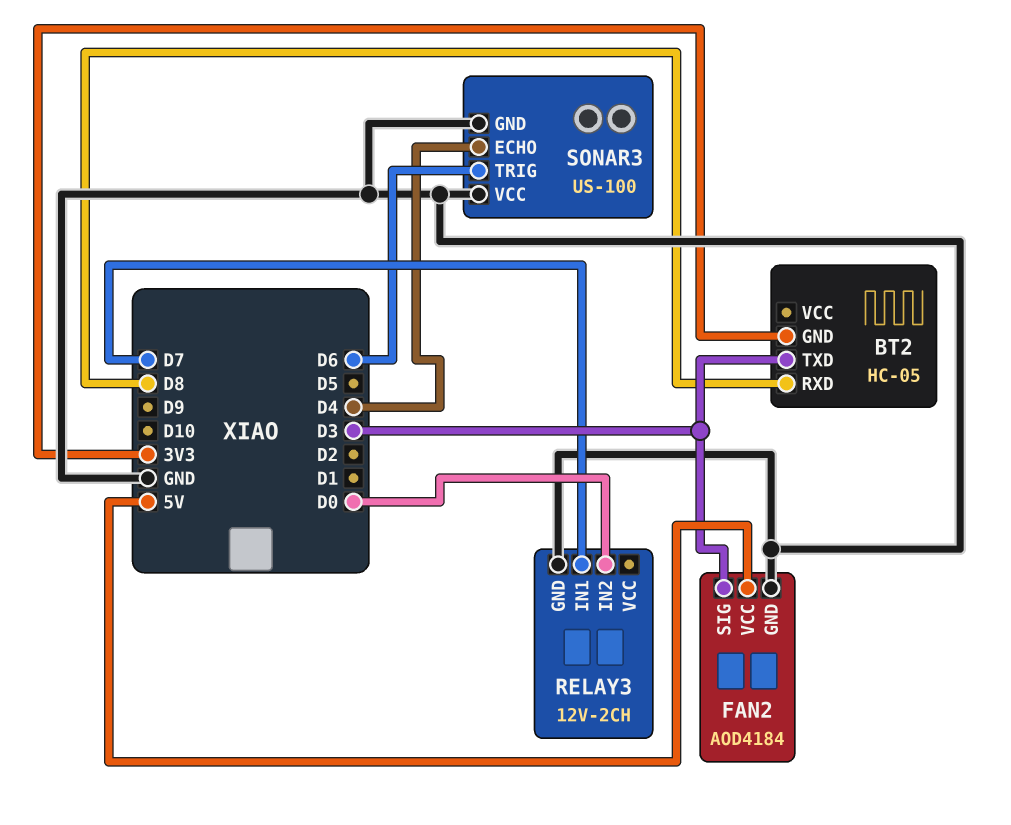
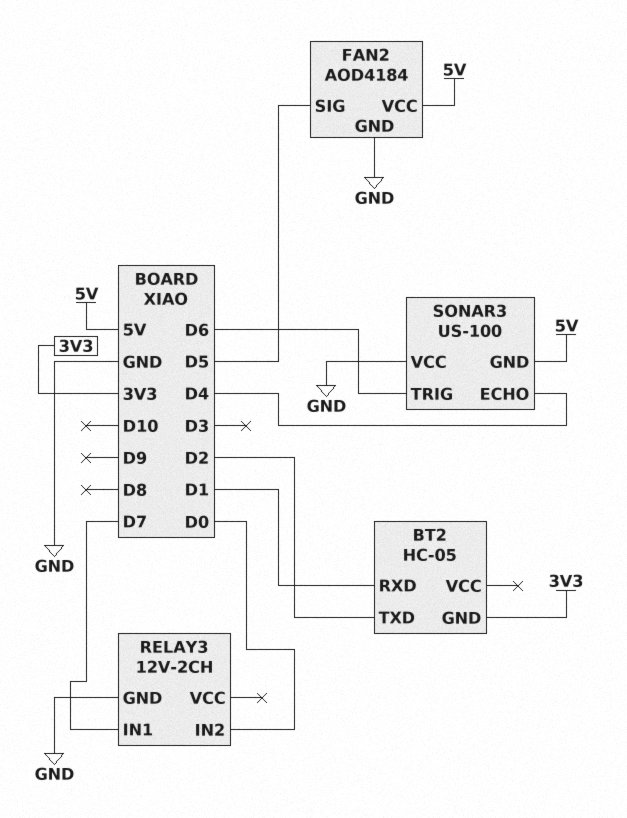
BT2 pin RXD: D8 -> D1
BT2 pin TXD: D3 -> D2
FAN2 pin SIG: D3 -> D5
SONAR3 pin GND: GND -> 5V

